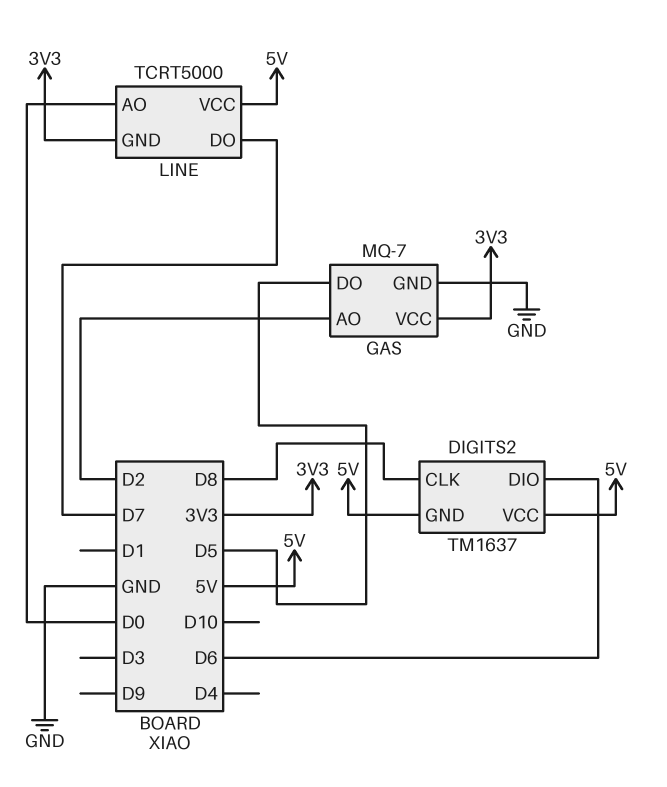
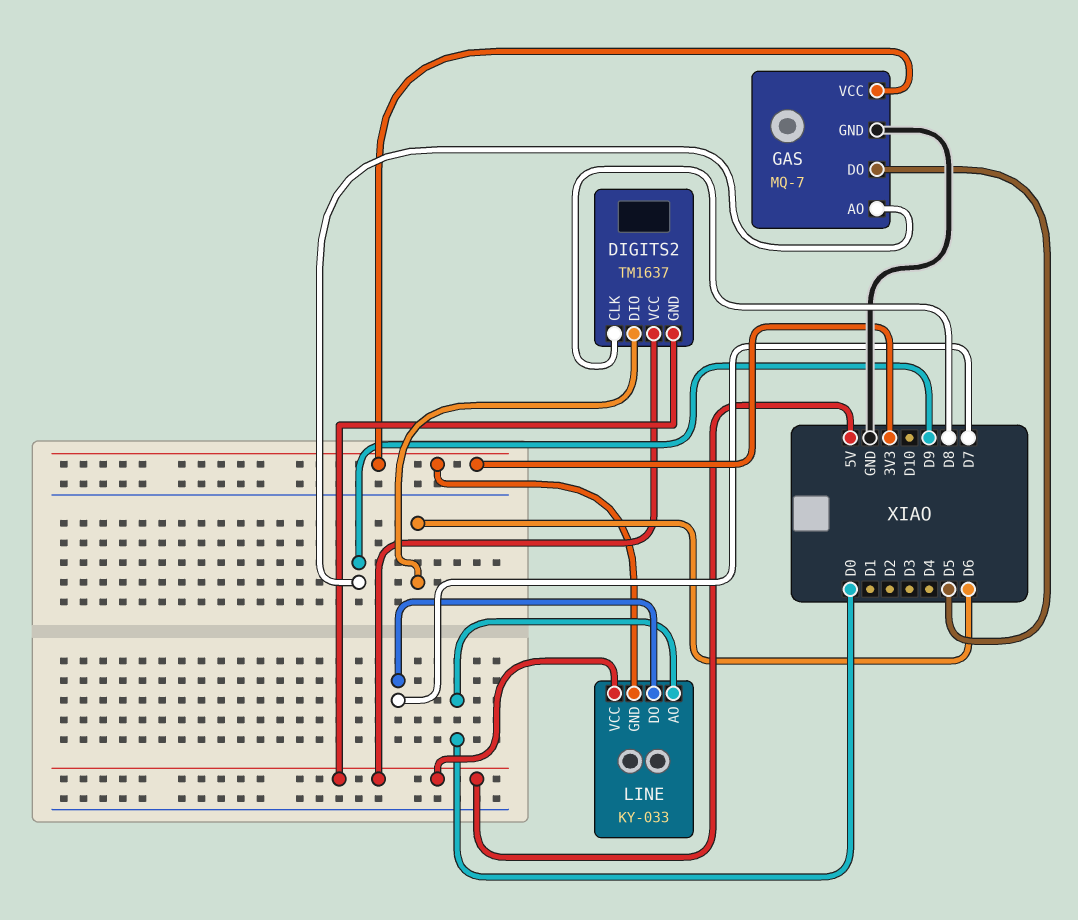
GAS pin AO: D2 -> D9
LINE: TCRT5000 -> KY-033

